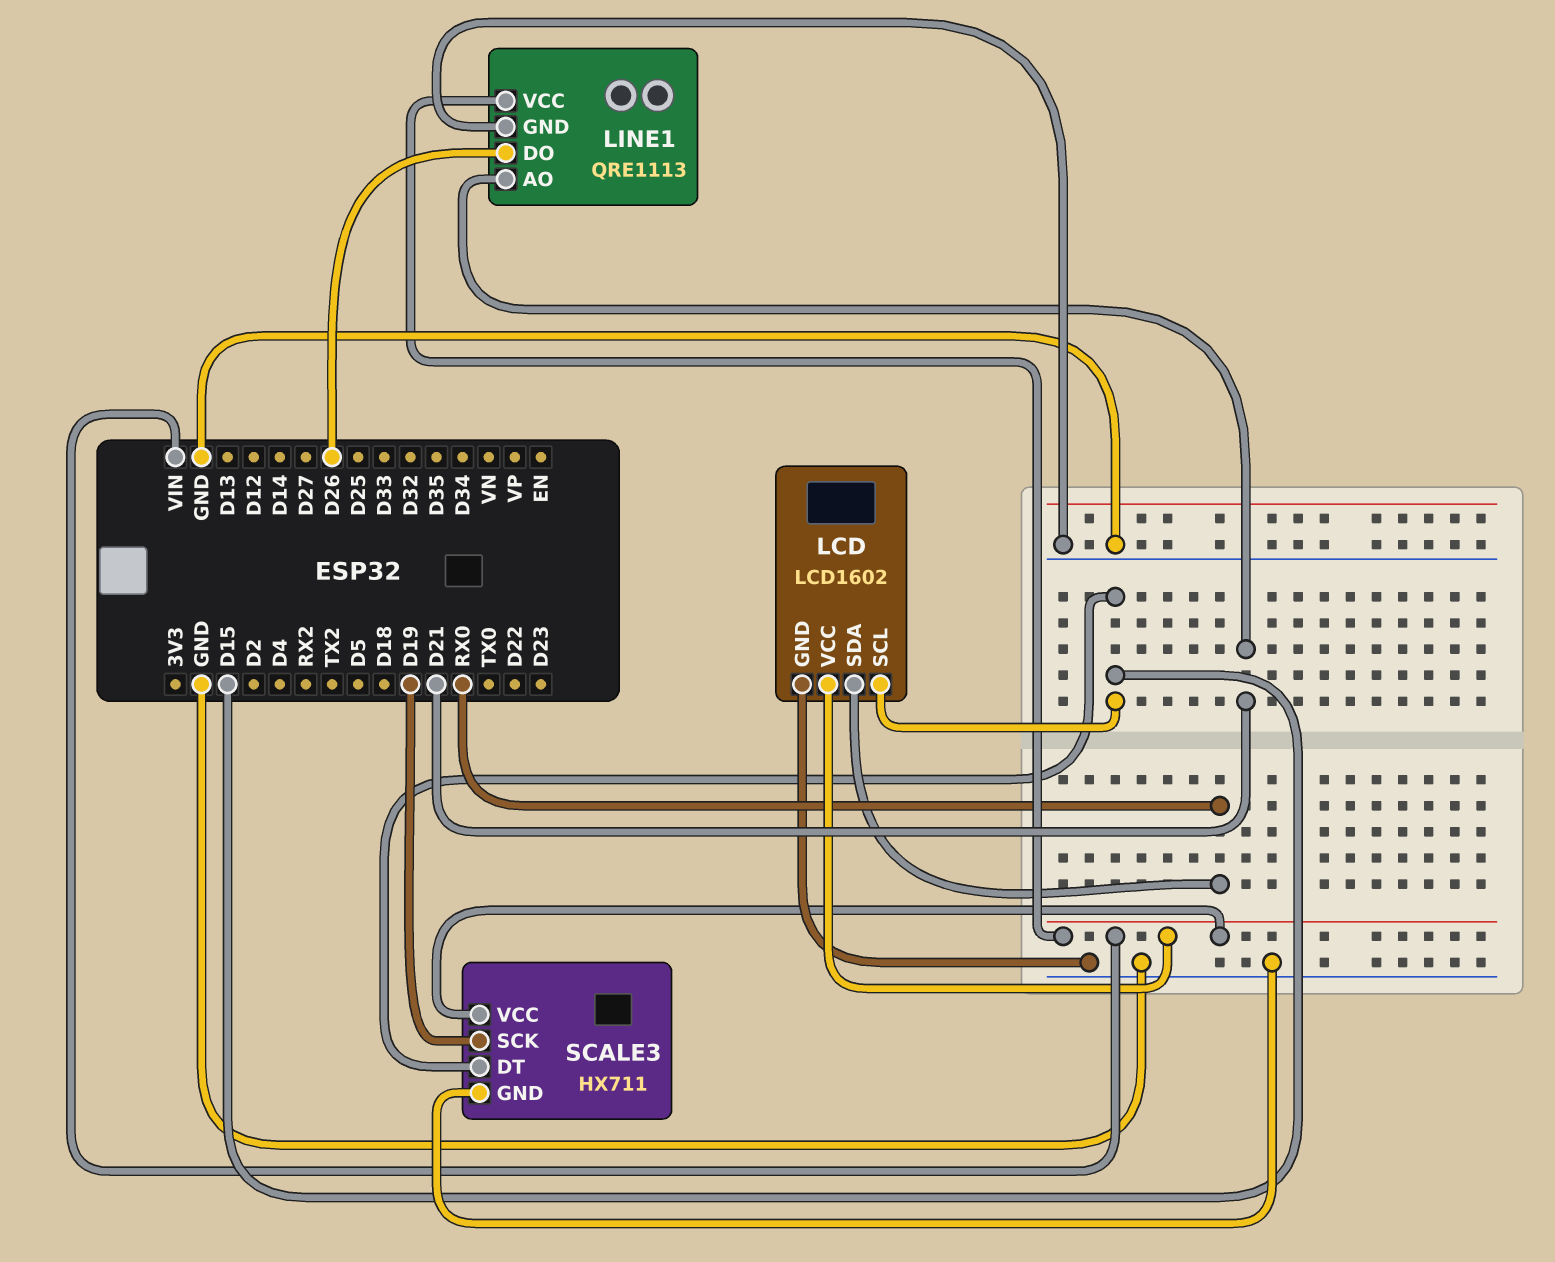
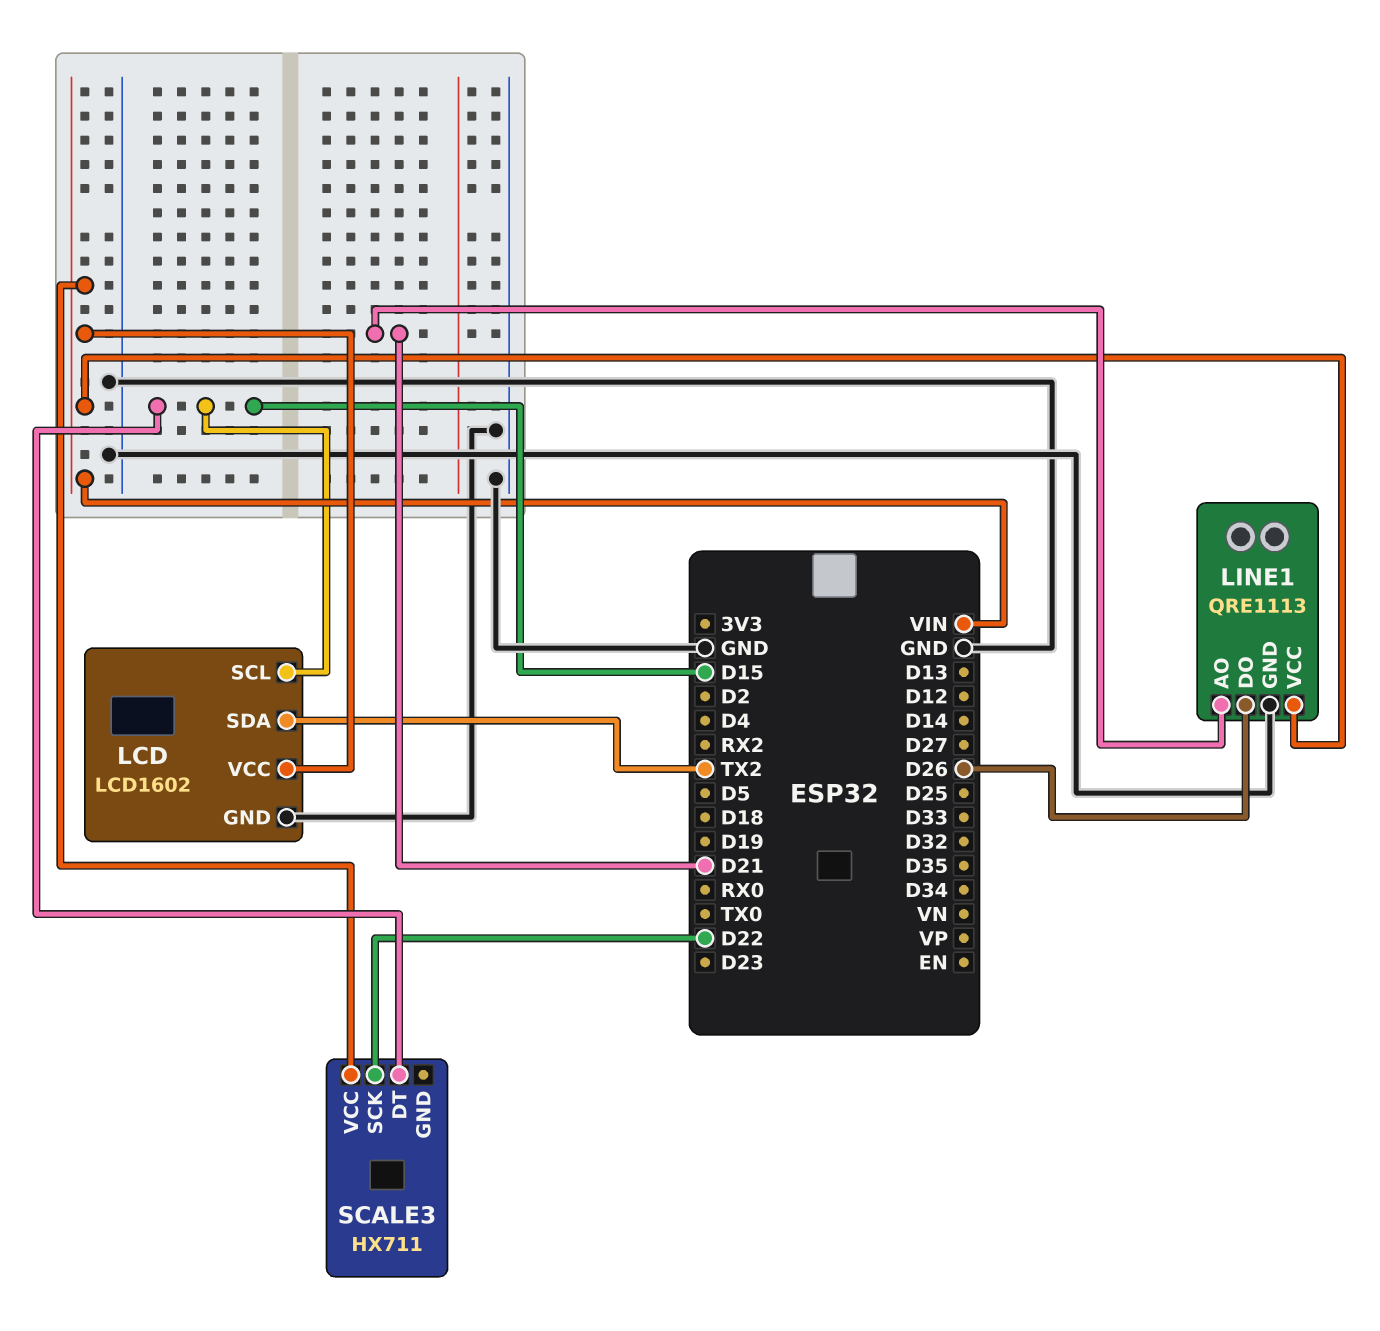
LCD pin SDA: RX0 -> TX2
SCALE3 pin GND: GND -> none
SCALE3 pin SCK: D19 -> D22

